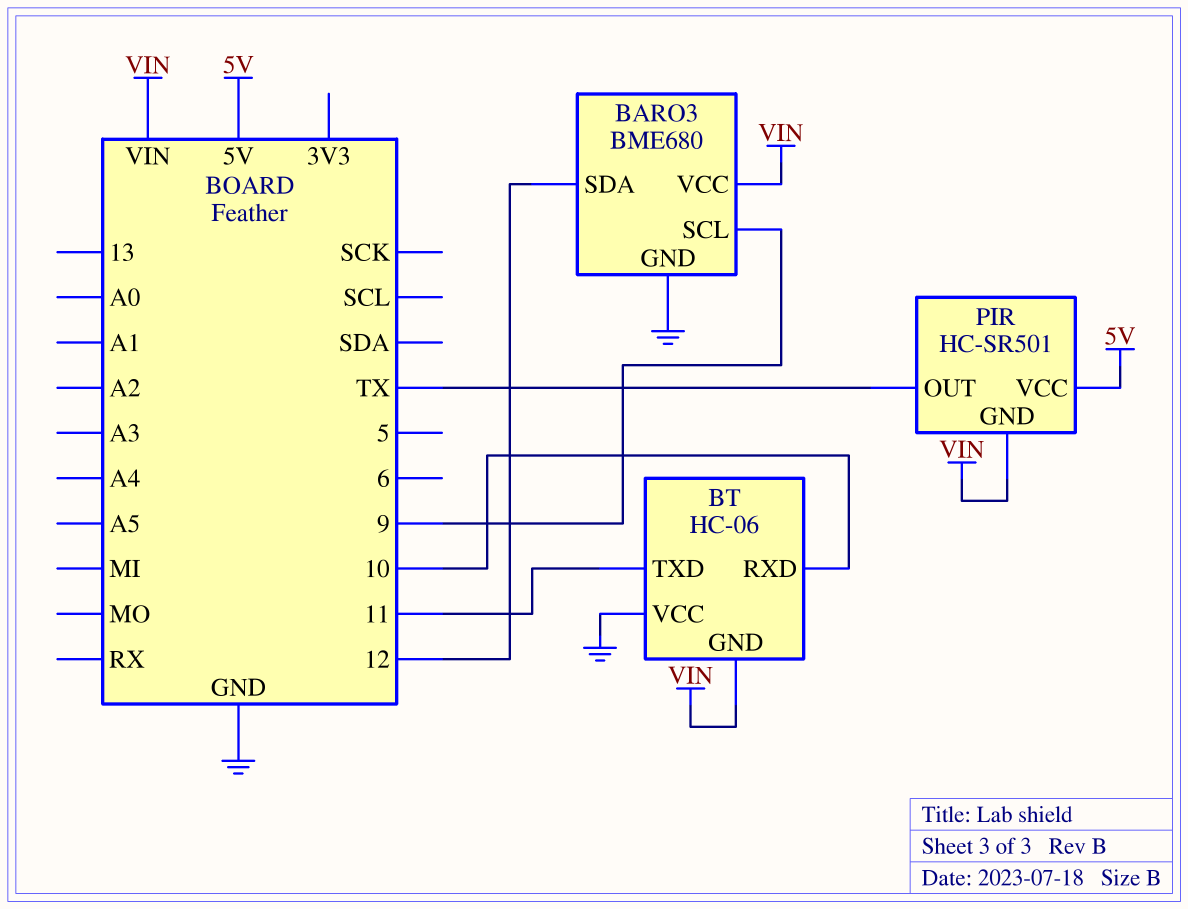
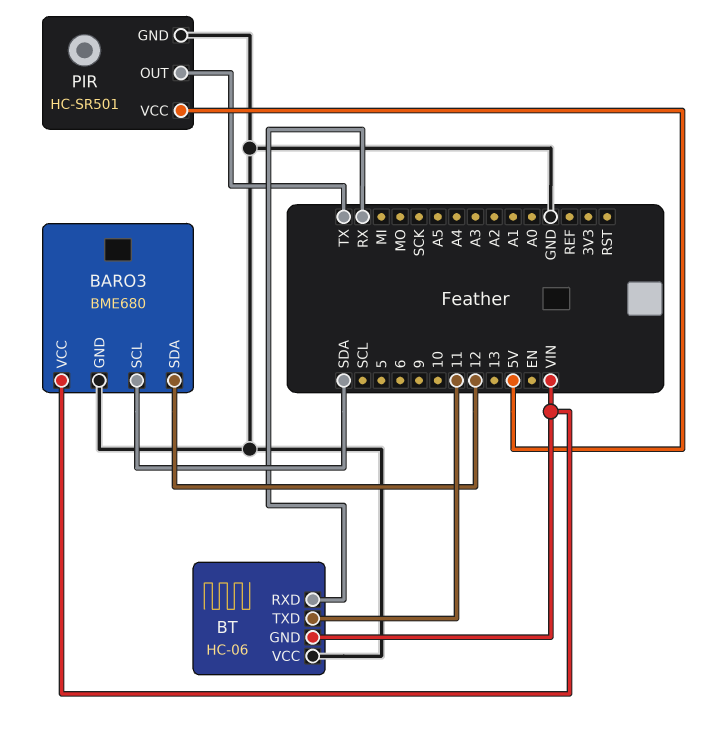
BARO3 pin SCL: 9 -> SDA
BT pin RXD: 10 -> RX
PIR pin GND: VIN -> GND

